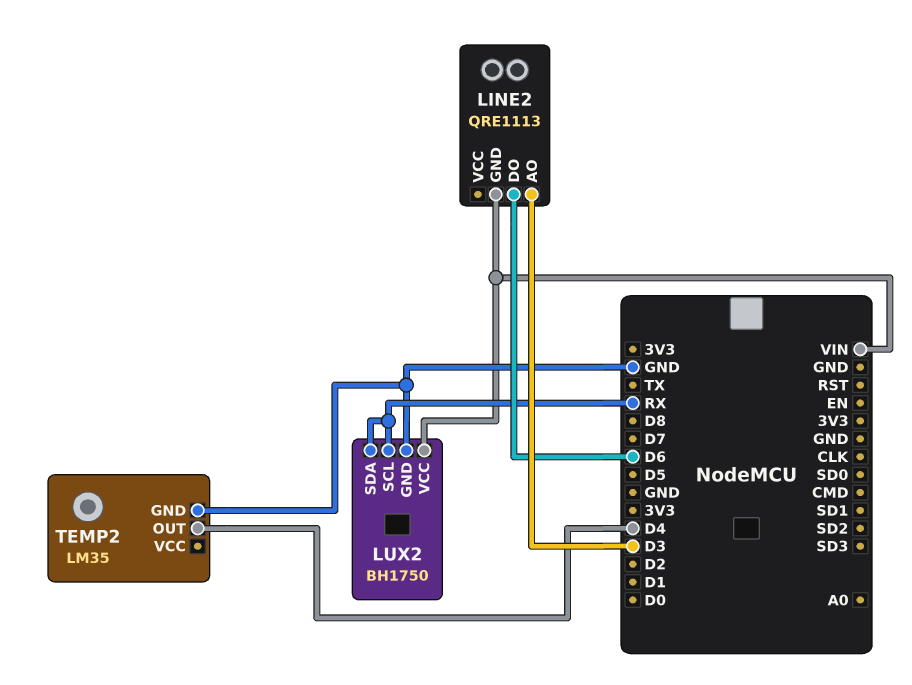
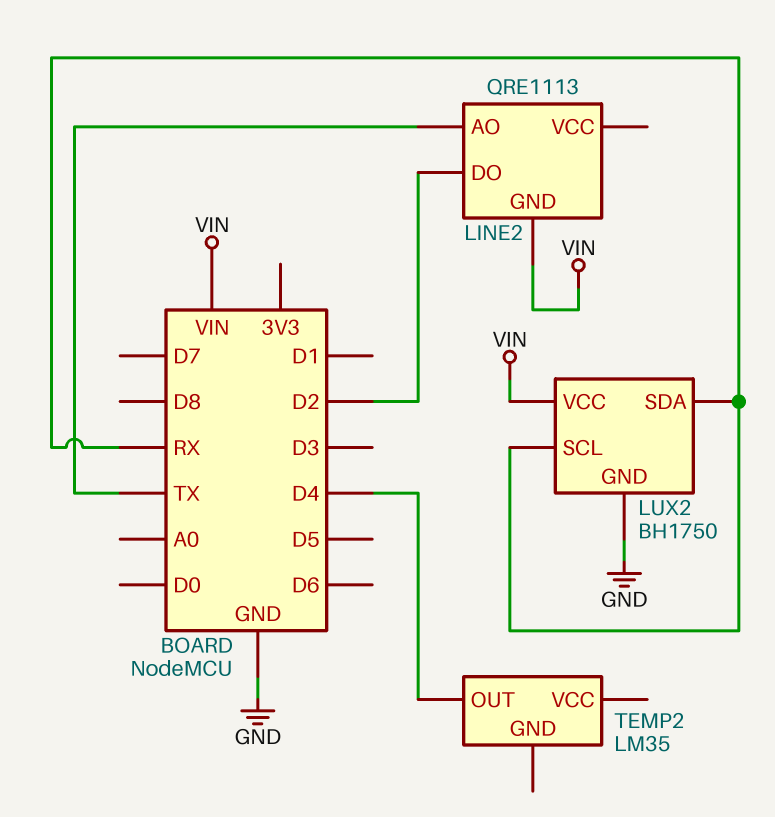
LINE2 pin AO: D3 -> TX
LINE2 pin DO: D6 -> D2
TEMP2 pin GND: GND -> none

